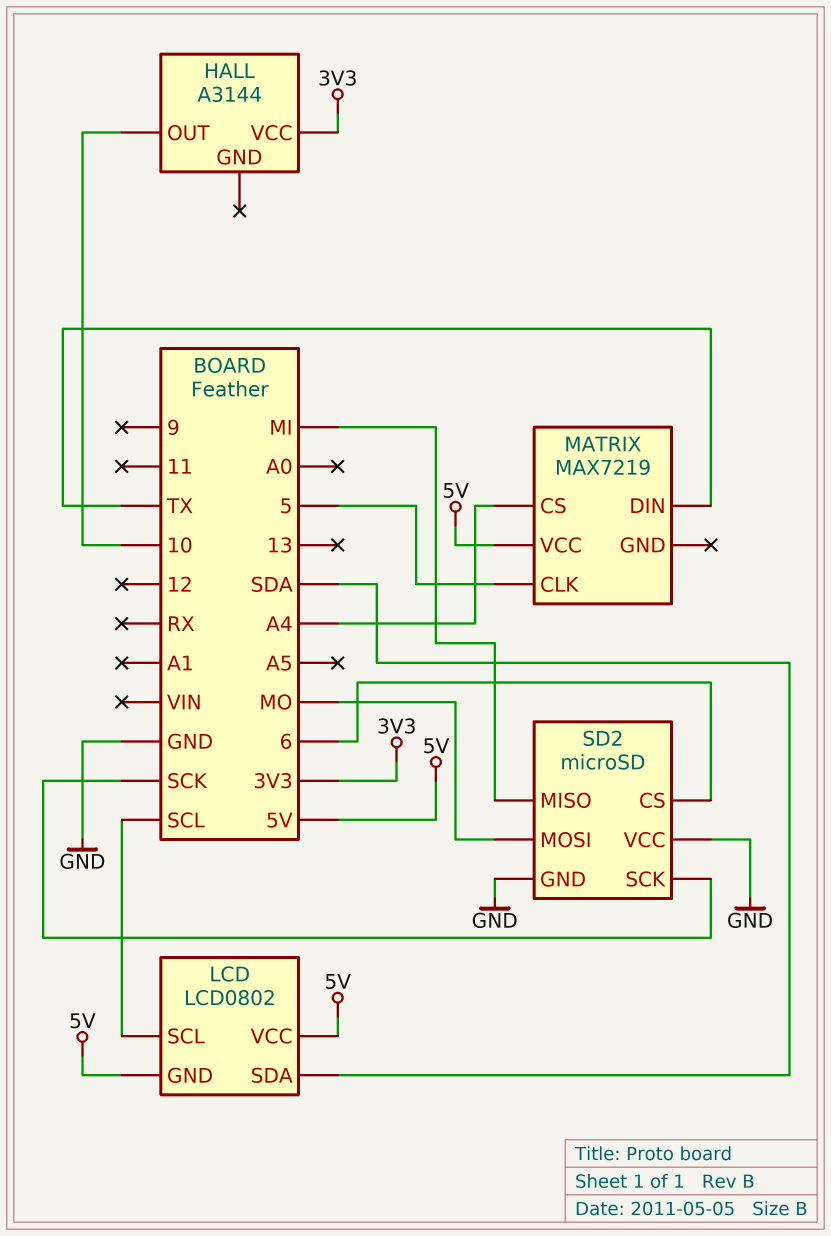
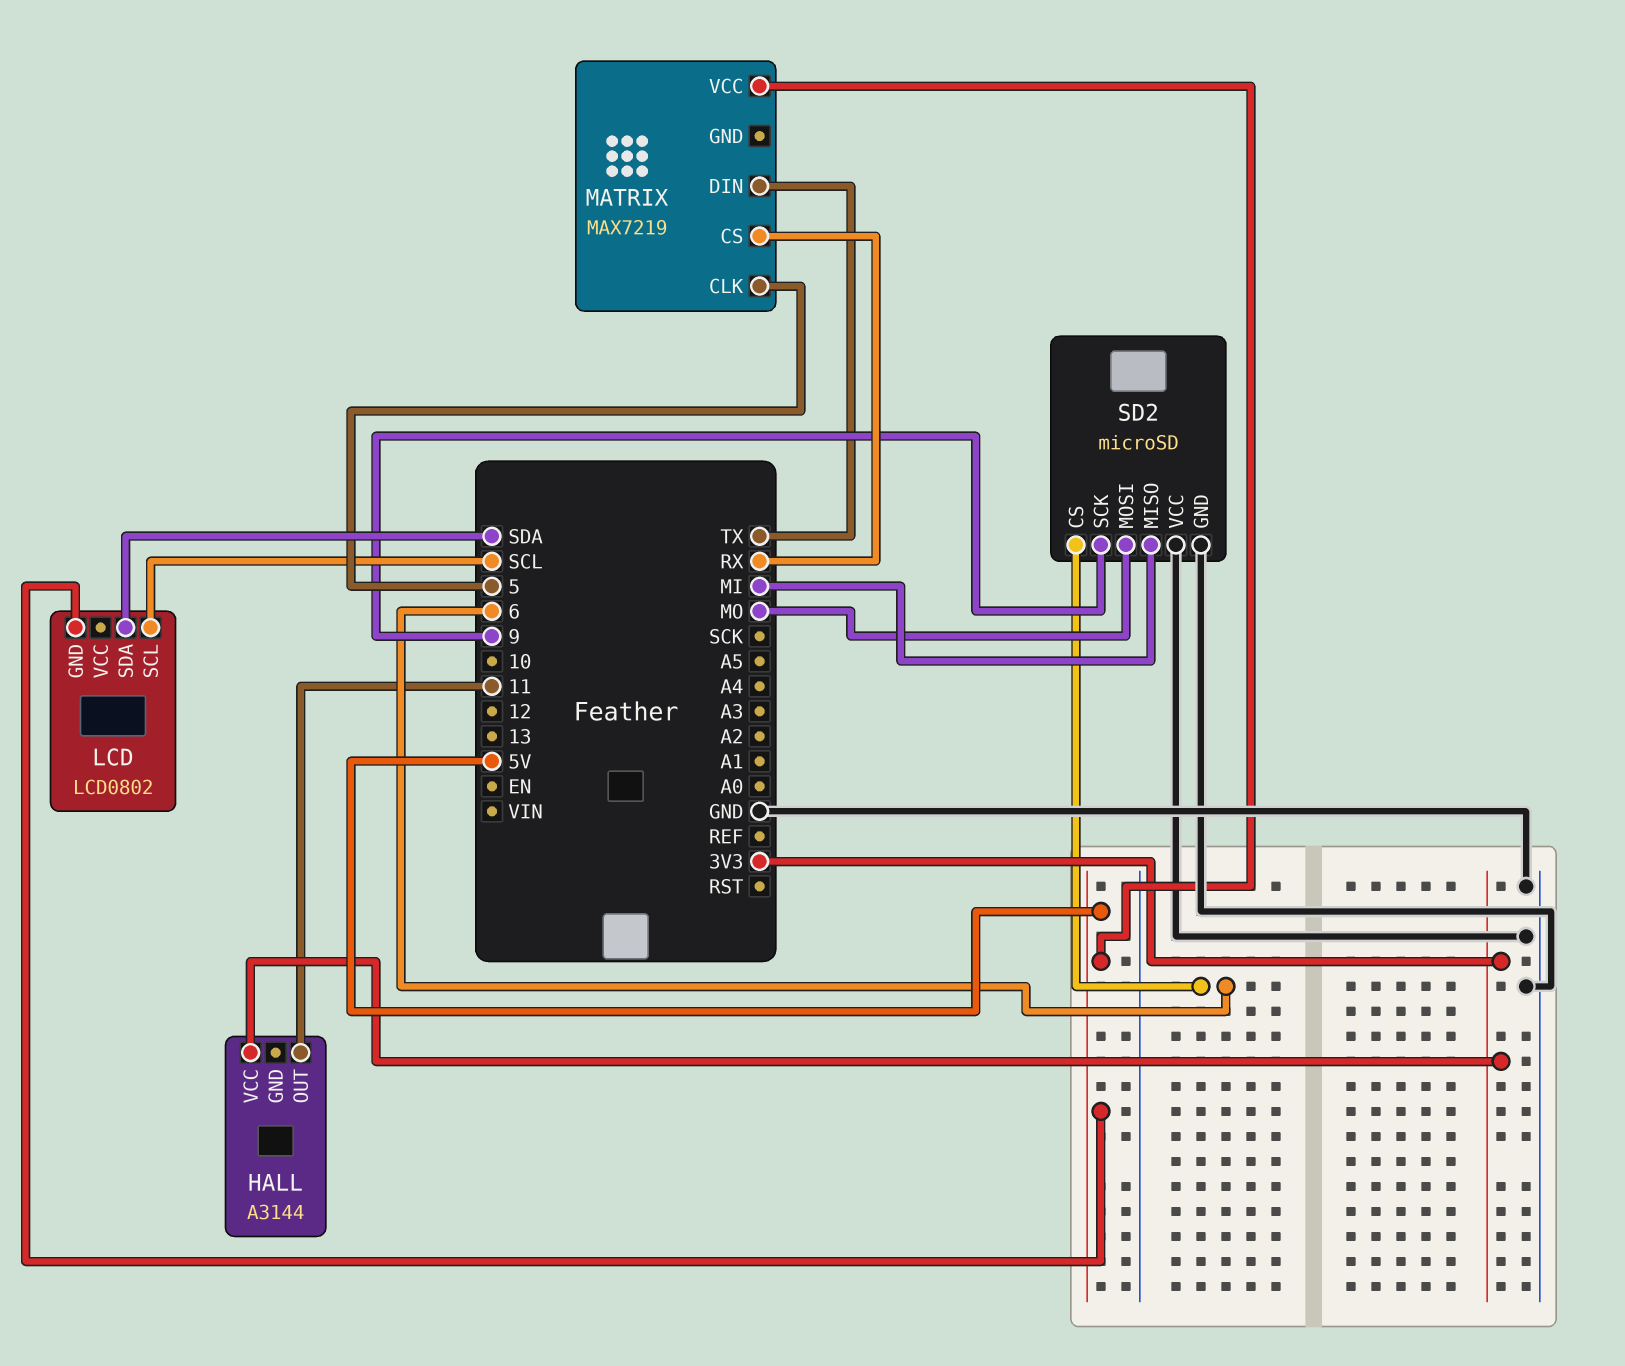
HALL pin OUT: 10 -> 11
LCD pin VCC: 5V -> none
MATRIX pin CS: A4 -> RX
SD2 pin SCK: SCK -> 9

